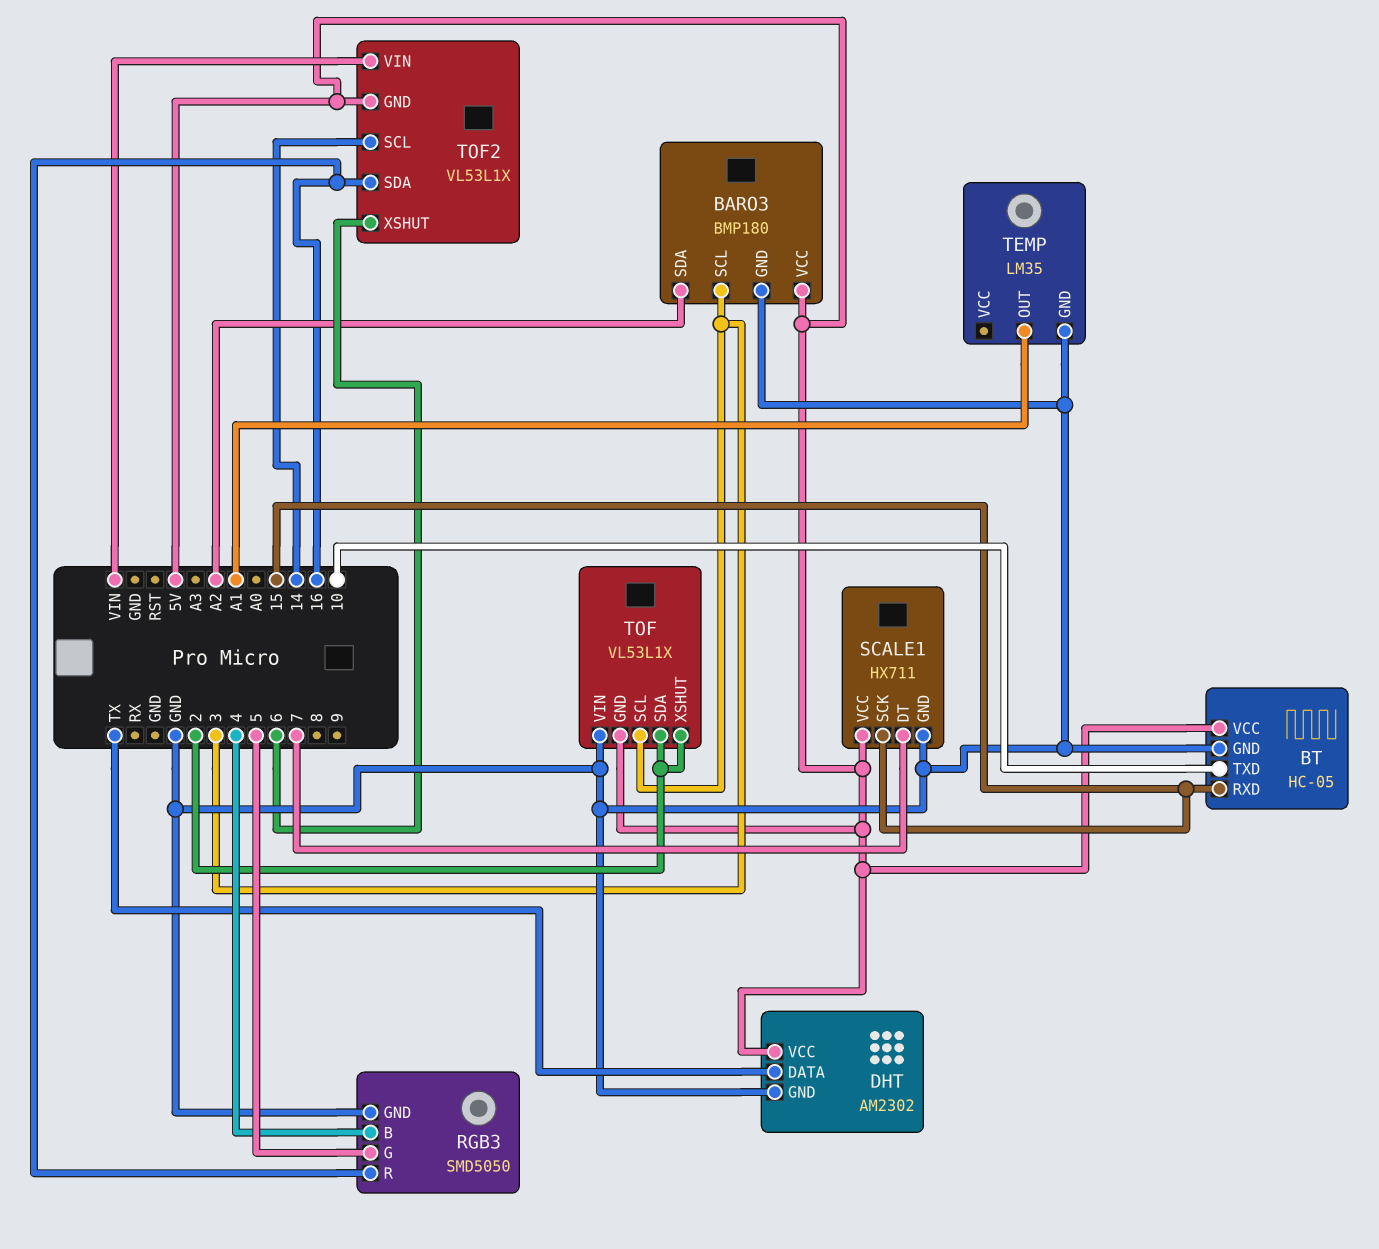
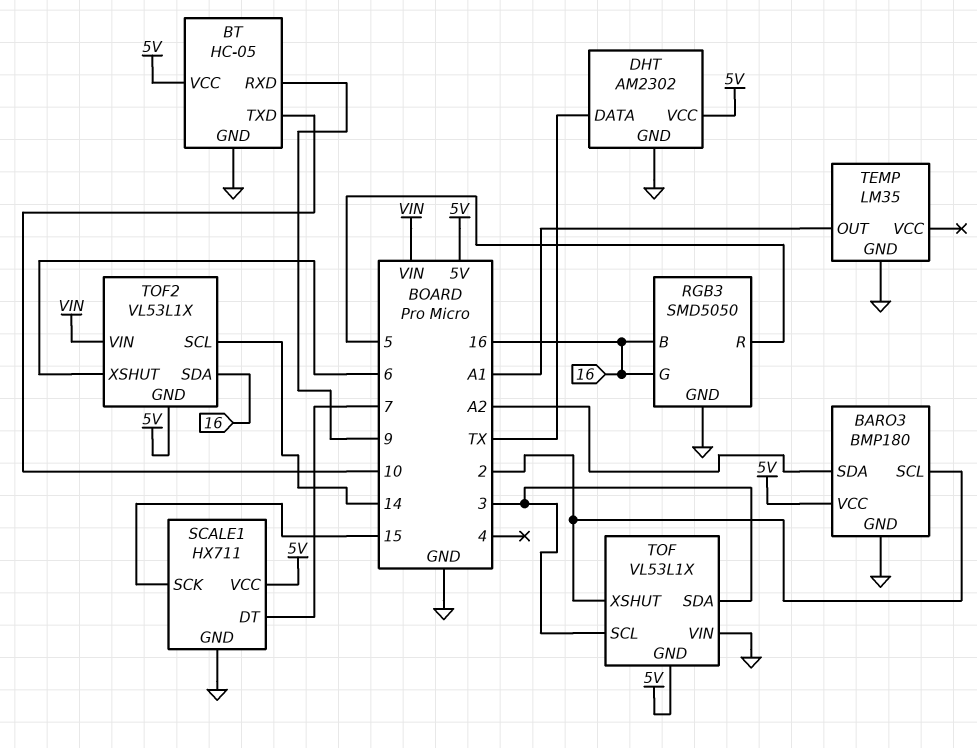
BARO3 pin SCL: 3 -> 2
BT pin RXD: 15 -> 9
RGB3 pin B: 4 -> 16
RGB3 pin G: 5 -> 16
RGB3 pin R: 16 -> 5
TOF pin SDA: 2 -> 3

